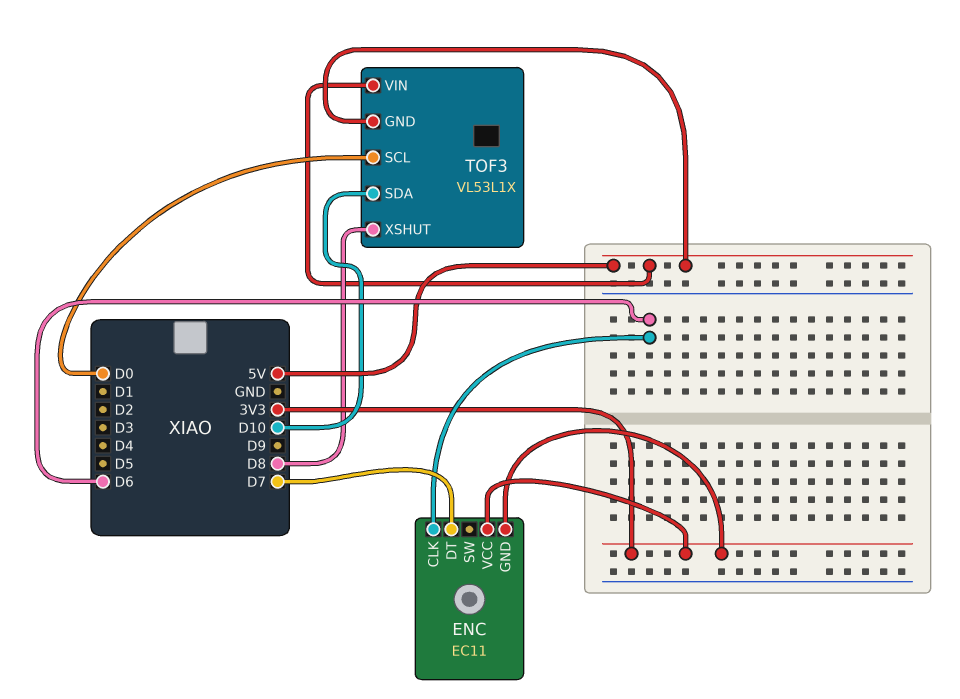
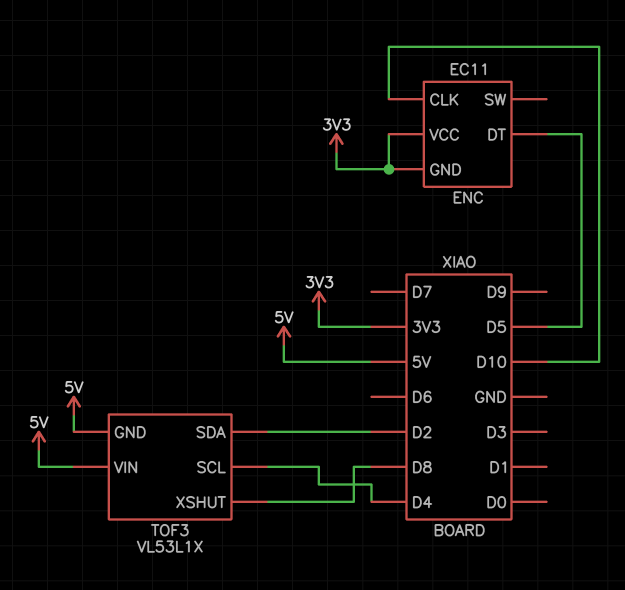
ENC pin CLK: D6 -> D10
ENC pin DT: D7 -> D5
TOF3 pin SCL: D0 -> D4
TOF3 pin SDA: D10 -> D2

